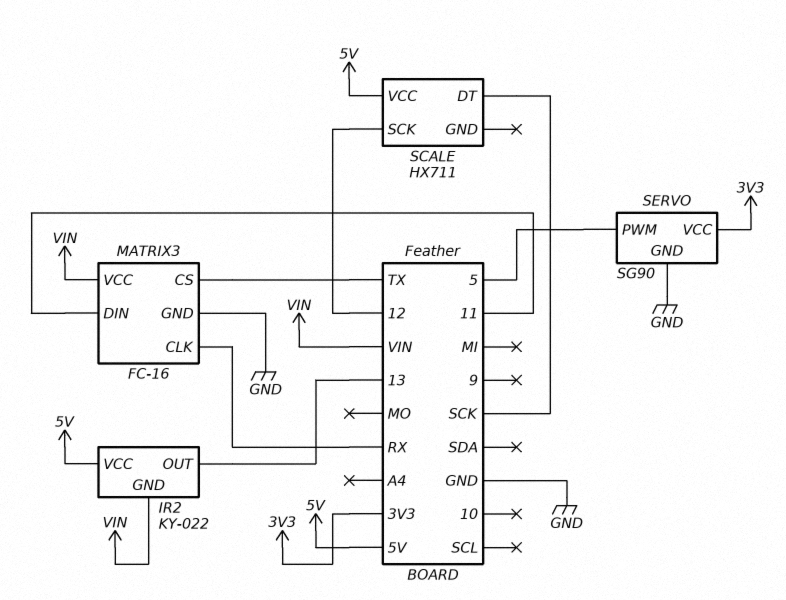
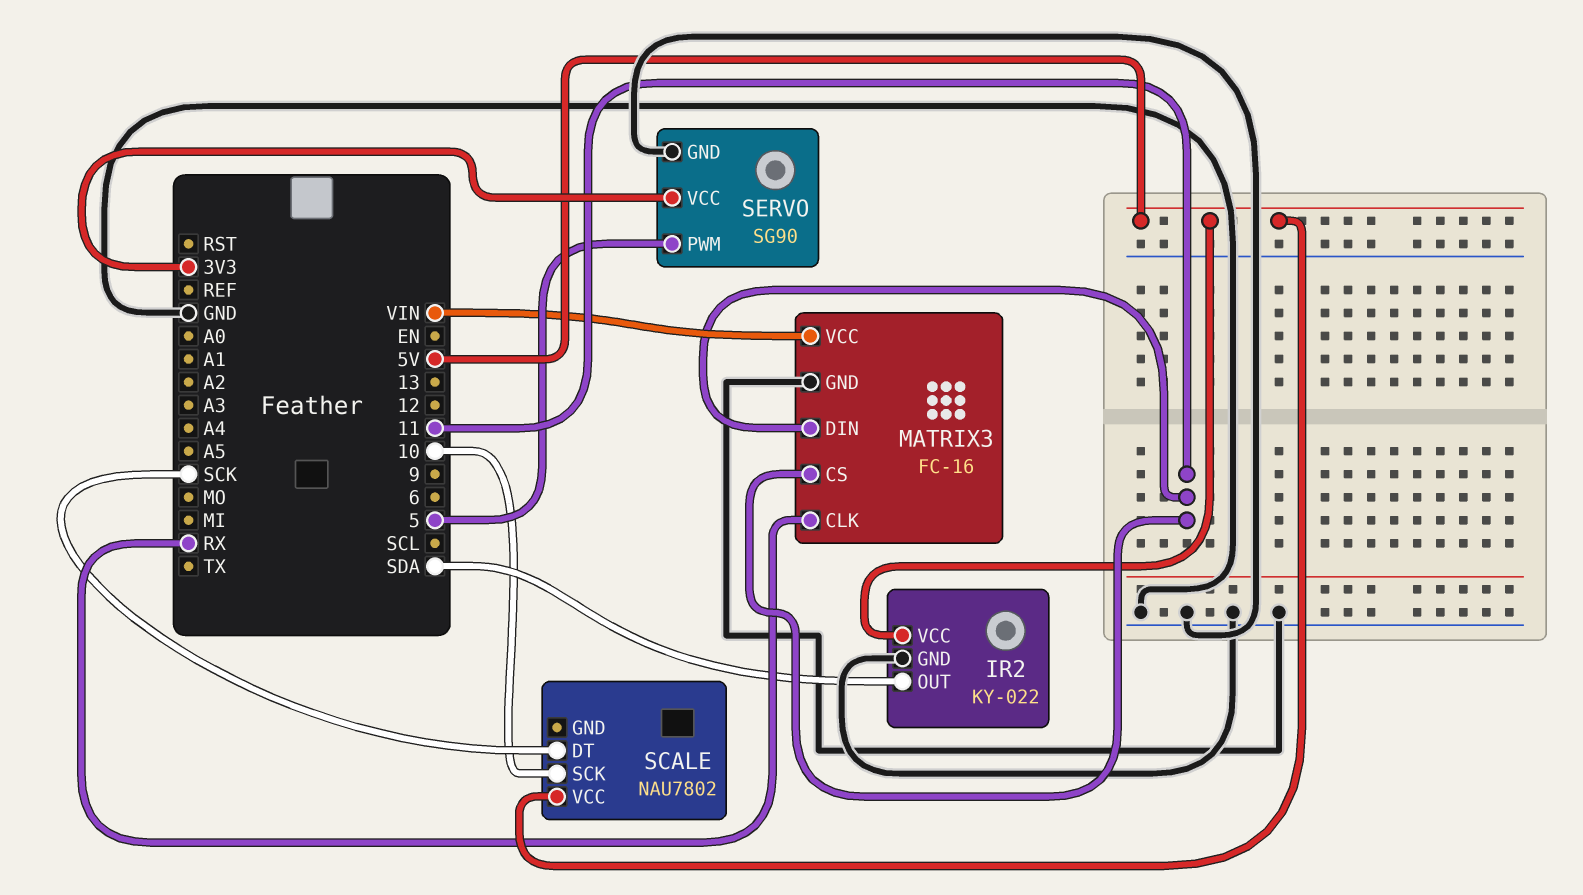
IR2 pin GND: VIN -> GND
IR2 pin OUT: 13 -> SDA
MATRIX3 pin CS: TX -> 11
SCALE: HX711 -> NAU7802
SCALE pin SCK: 12 -> 10

